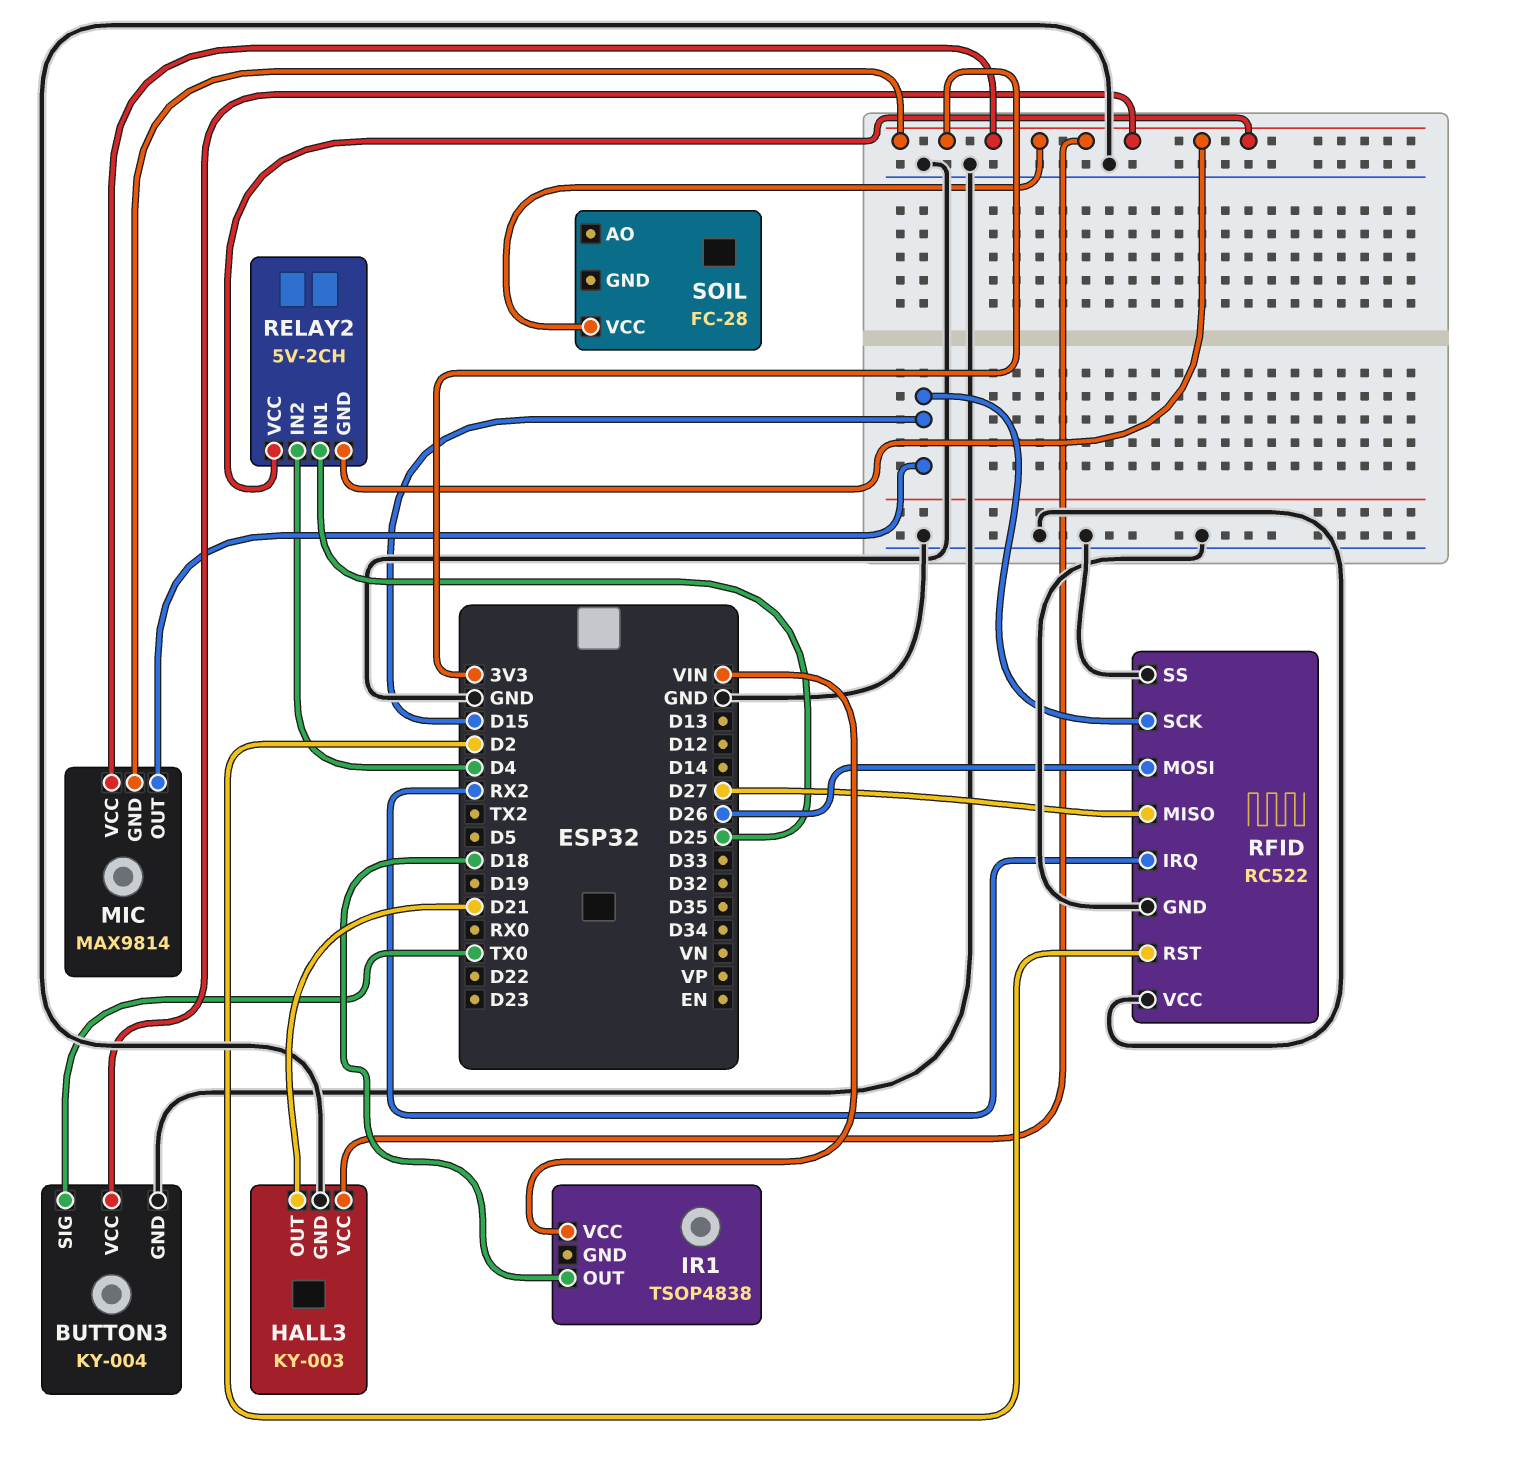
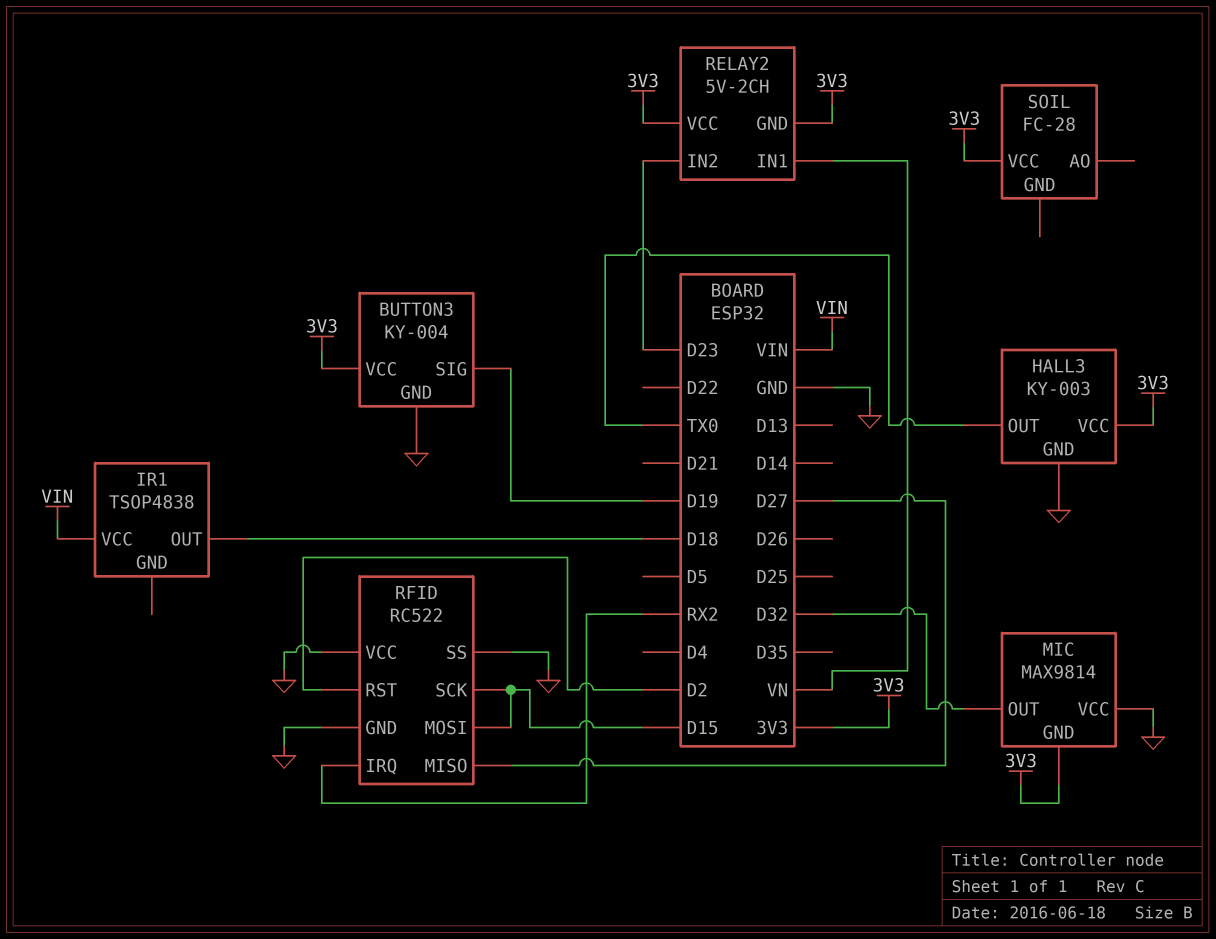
BUTTON3 pin SIG: TX0 -> D19
HALL3 pin OUT: D21 -> TX0
MIC pin OUT: D15 -> D32
MIC pin VCC: 3V3 -> GND
RELAY2 pin IN1: D25 -> VN
RELAY2 pin IN2: D4 -> D23
RFID pin MOSI: D26 -> D15

